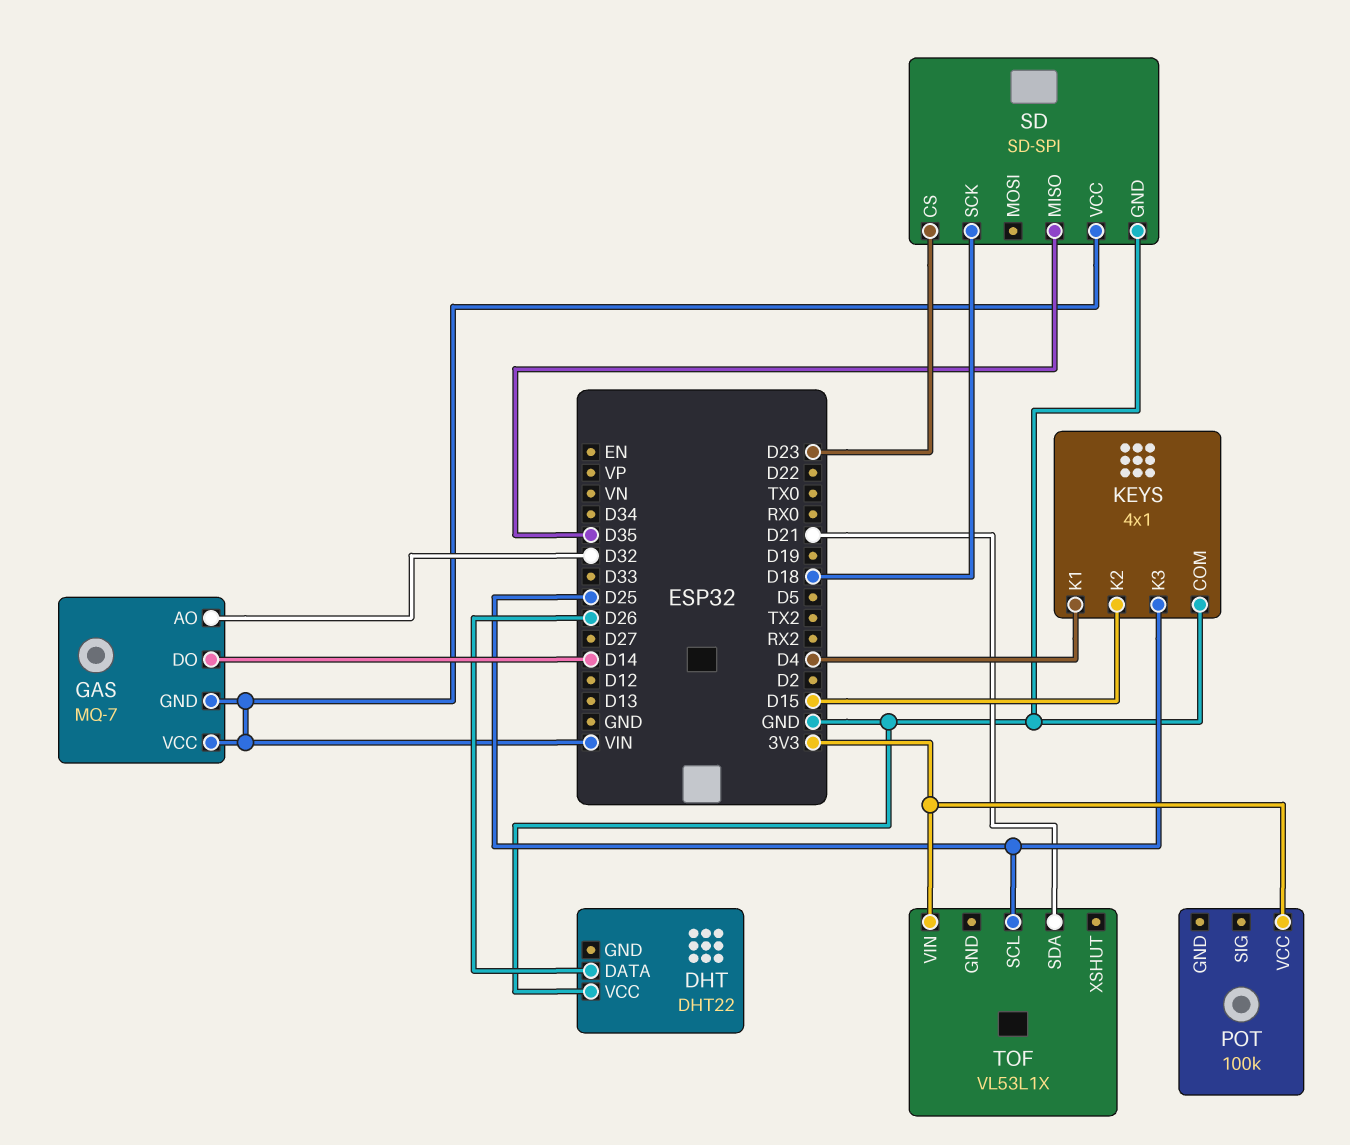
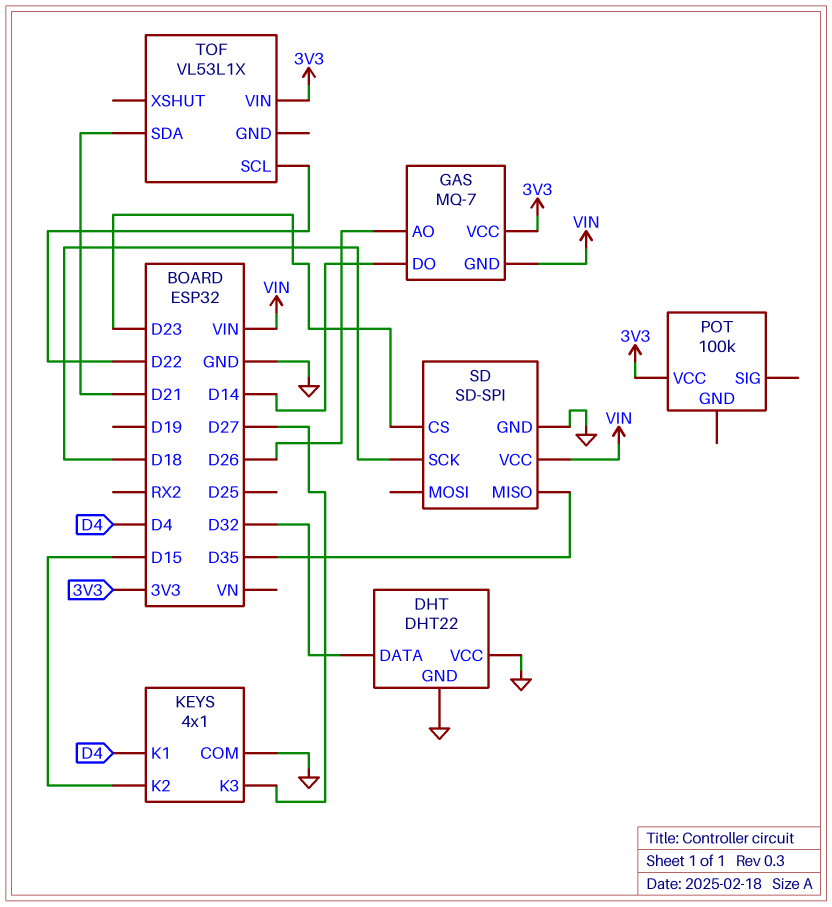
DHT pin DATA: D26 -> D32
DHT pin GND: none -> GND
GAS pin AO: D32 -> D26
GAS pin VCC: VIN -> 3V3
KEYS pin K3: D25 -> D27
TOF pin SCL: D25 -> D22

